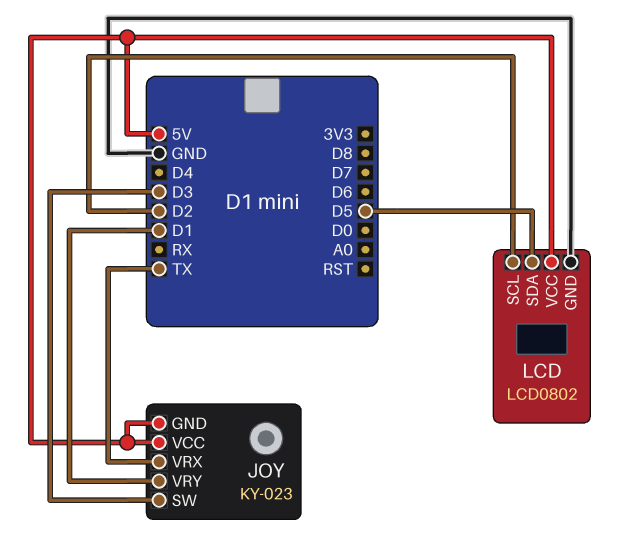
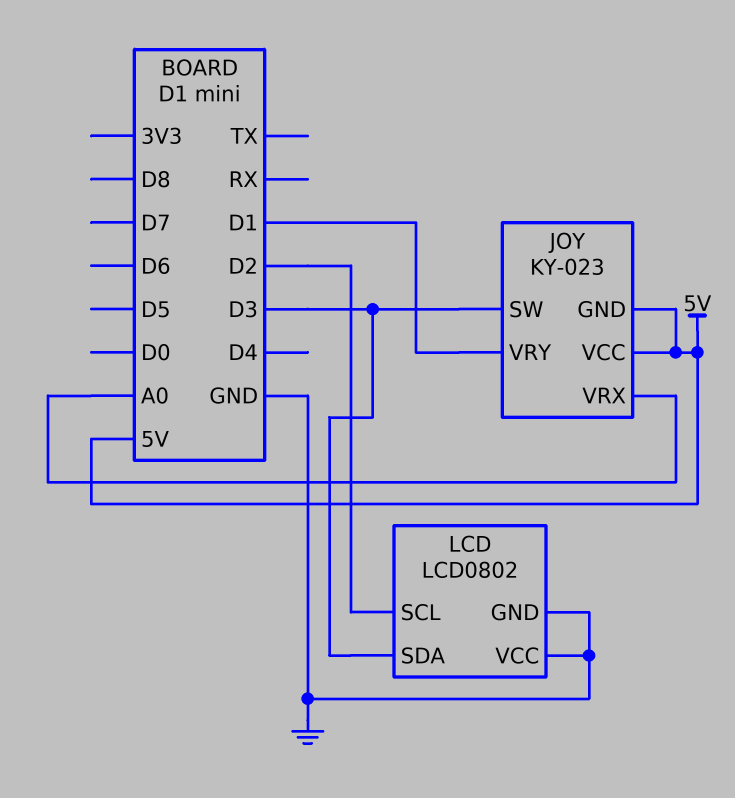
JOY pin VRX: TX -> A0
LCD pin SDA: D5 -> D3
LCD pin VCC: 5V -> GND

